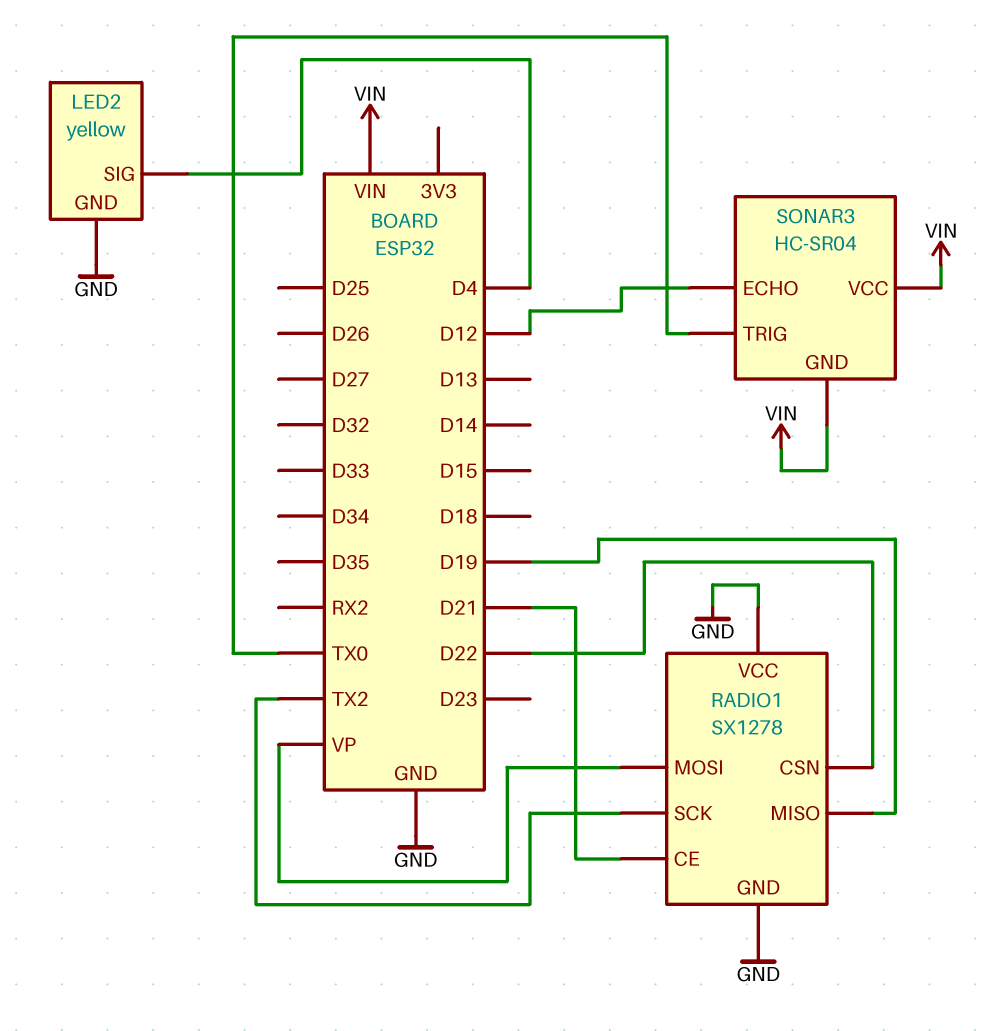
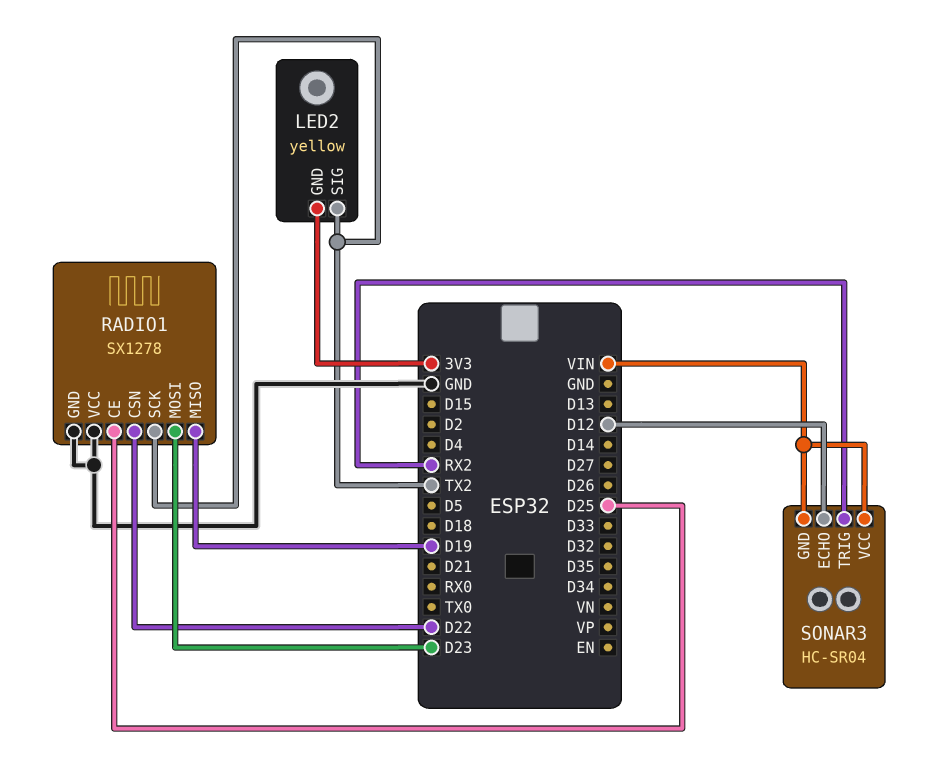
LED2 pin GND: GND -> 3V3
LED2 pin SIG: D4 -> TX2
RADIO1 pin CE: D21 -> D25
RADIO1 pin MOSI: VP -> D23
SONAR3 pin TRIG: TX0 -> RX2

